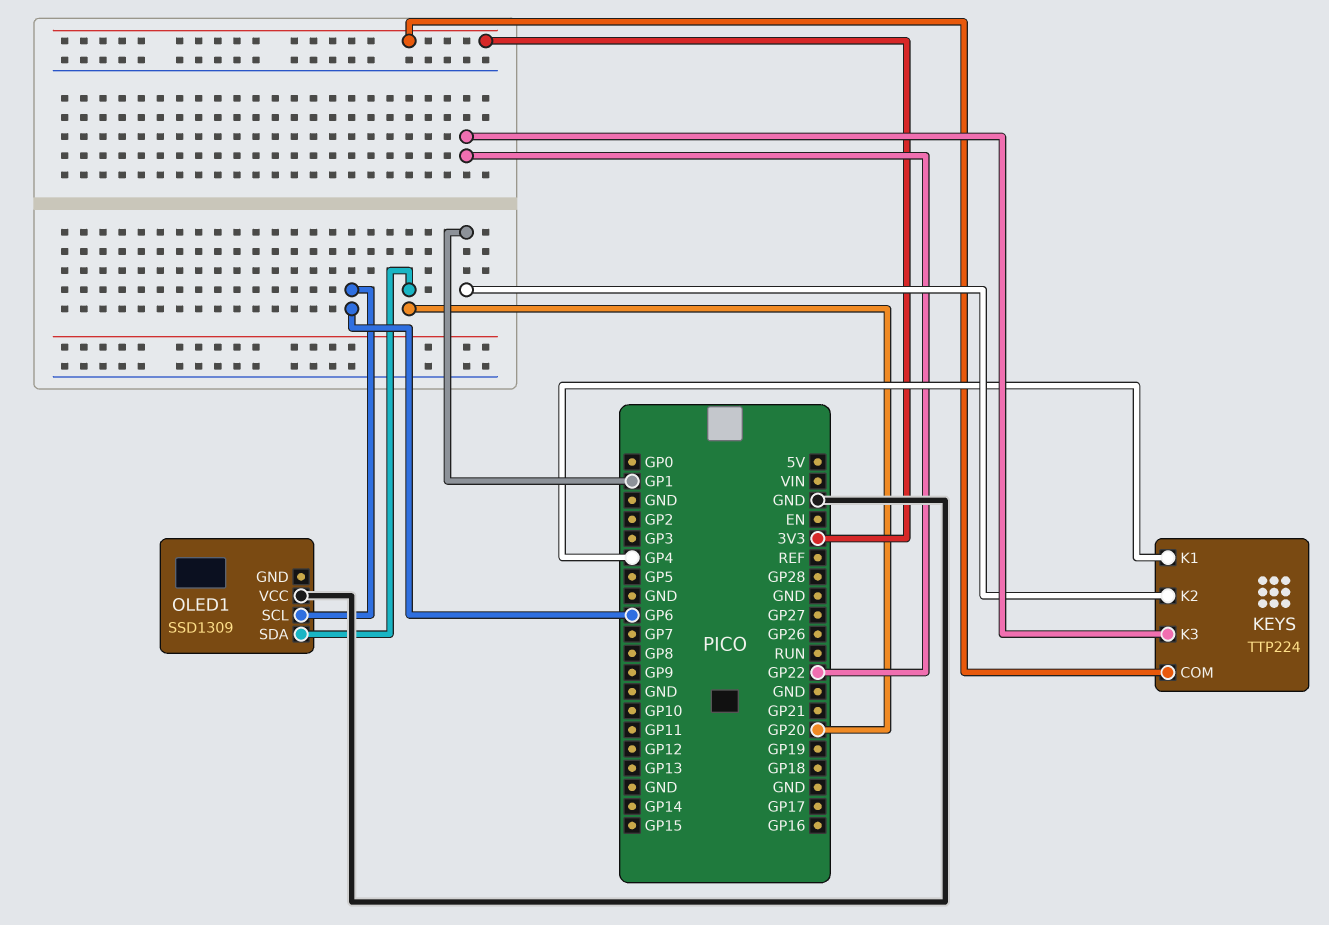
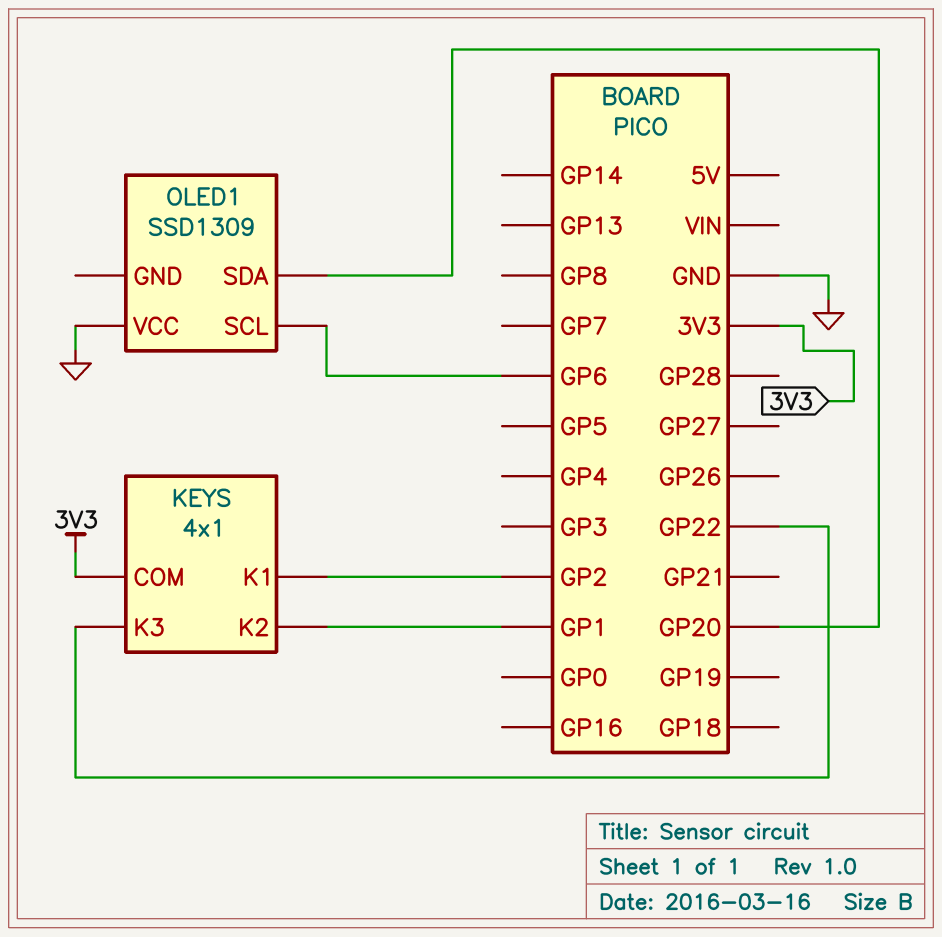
KEYS: TTP224 -> 4x1
KEYS pin K1: GP4 -> GP2

